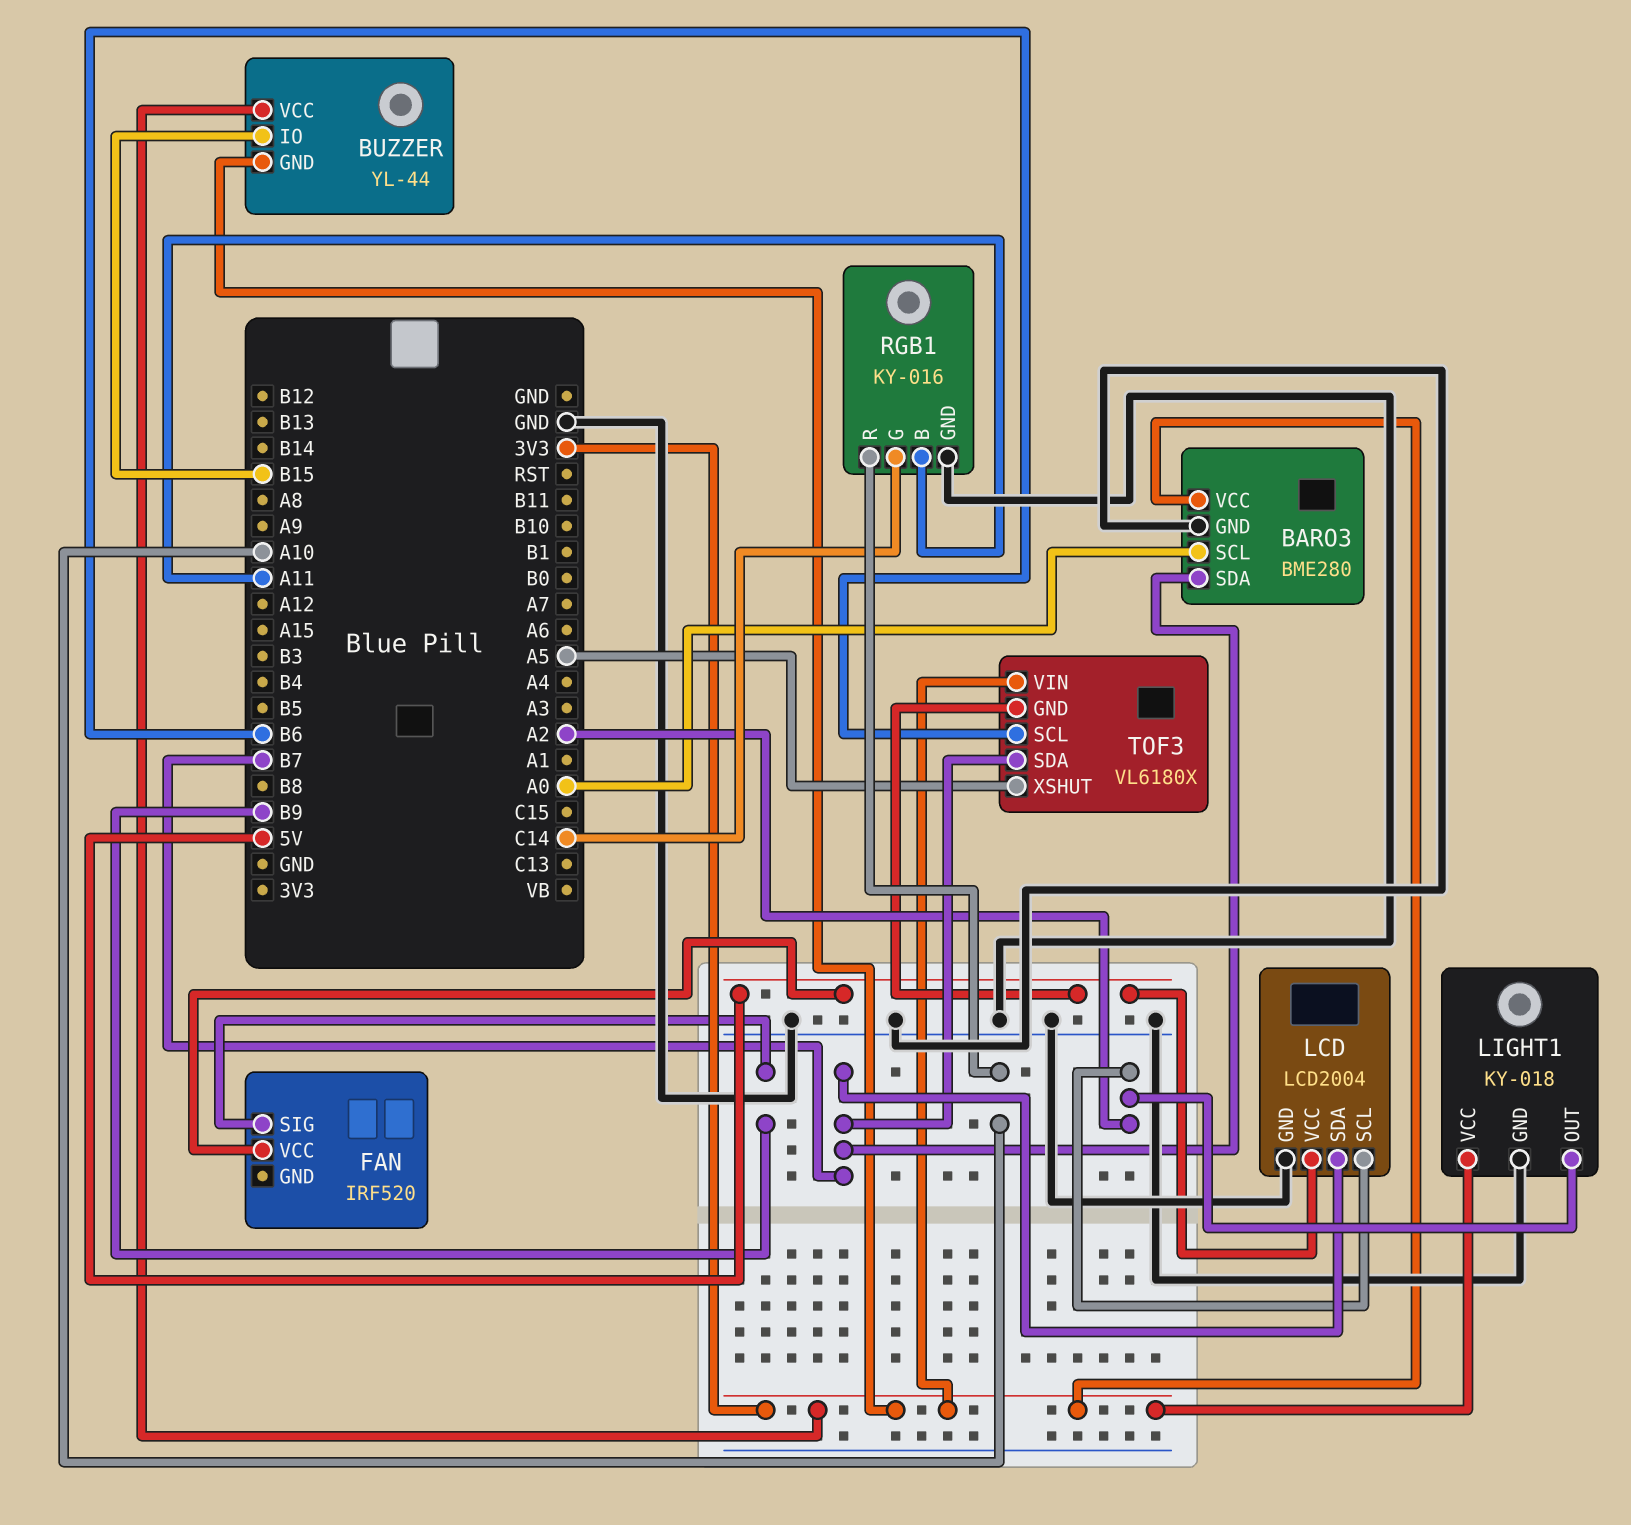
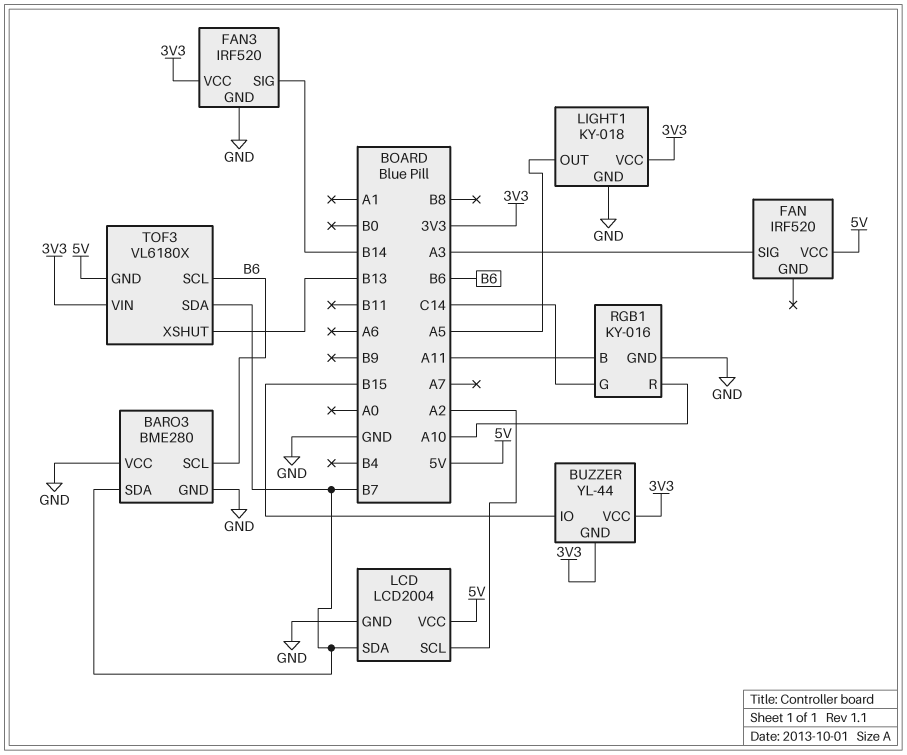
BARO3 pin SCL: A0 -> B6
BARO3 pin VCC: 3V3 -> GND
FAN pin SIG: B9 -> A3
FAN3: none -> IRF520
FAN3 pin GND: none -> GND
FAN3 pin SIG: none -> B14
FAN3 pin VCC: none -> 3V3
LIGHT1 pin OUT: A2 -> A5
TOF3 pin XSHUT: A5 -> B13

